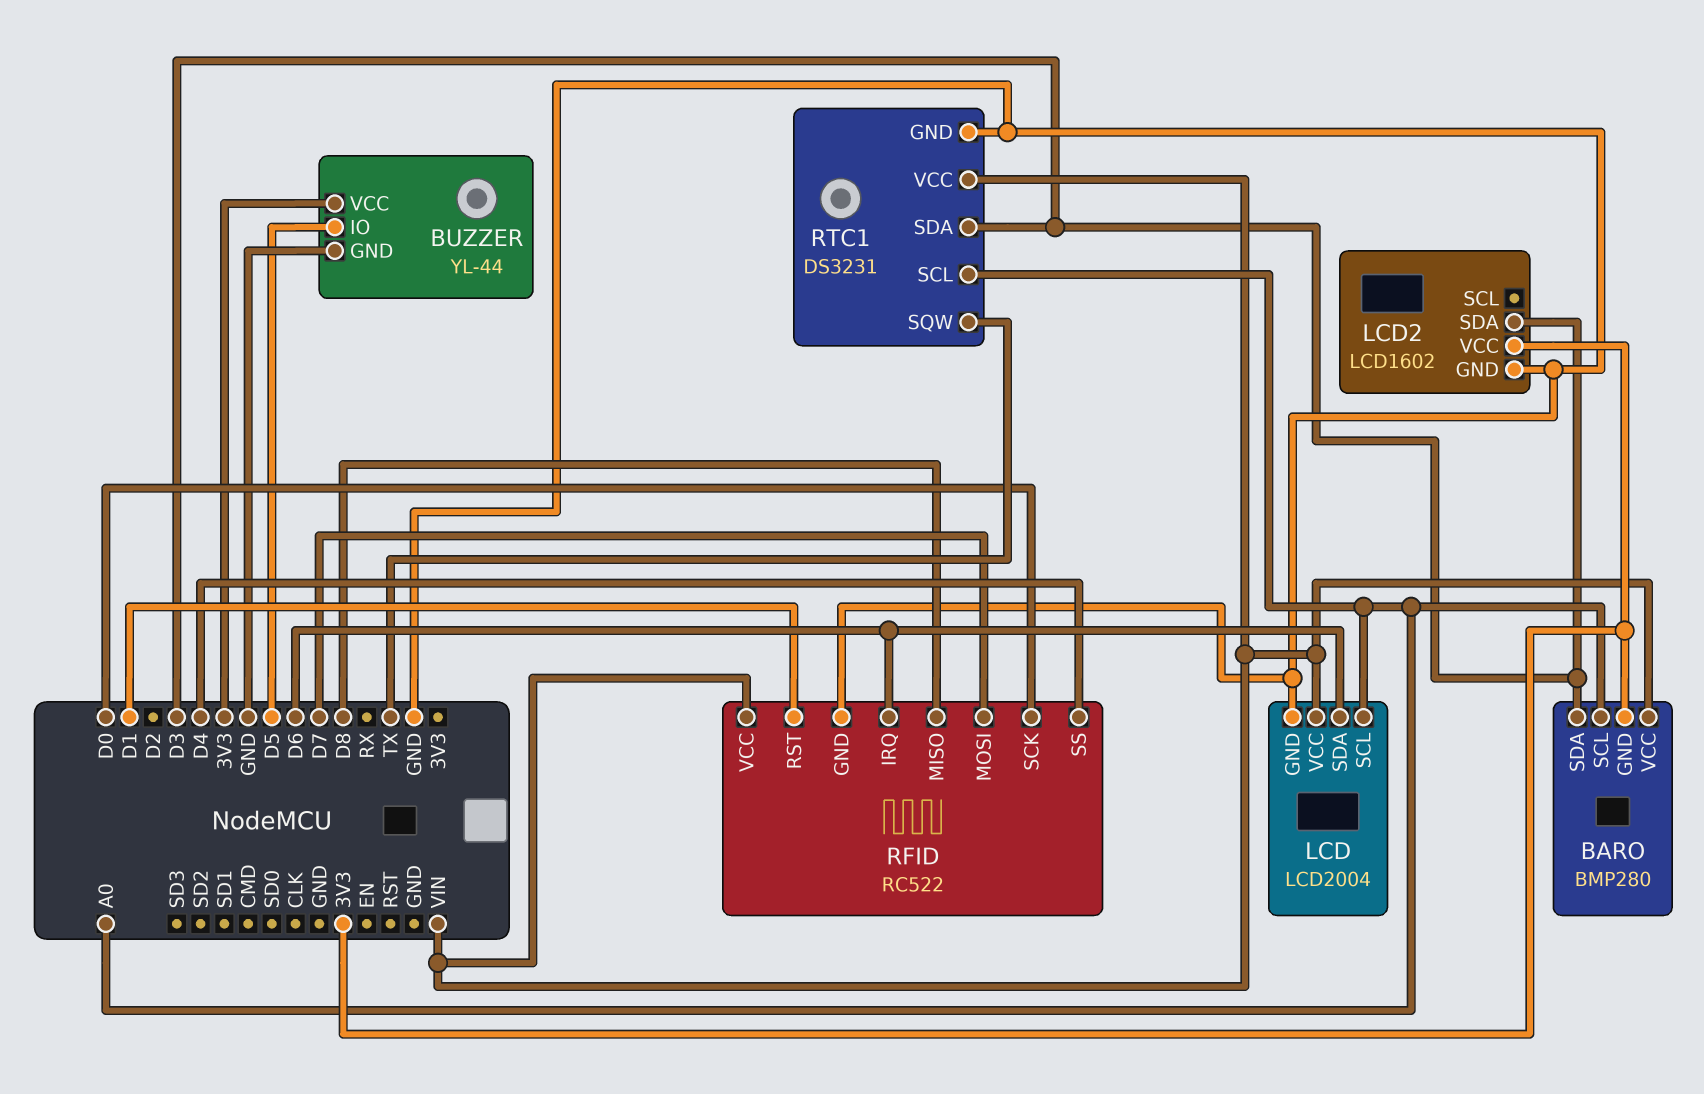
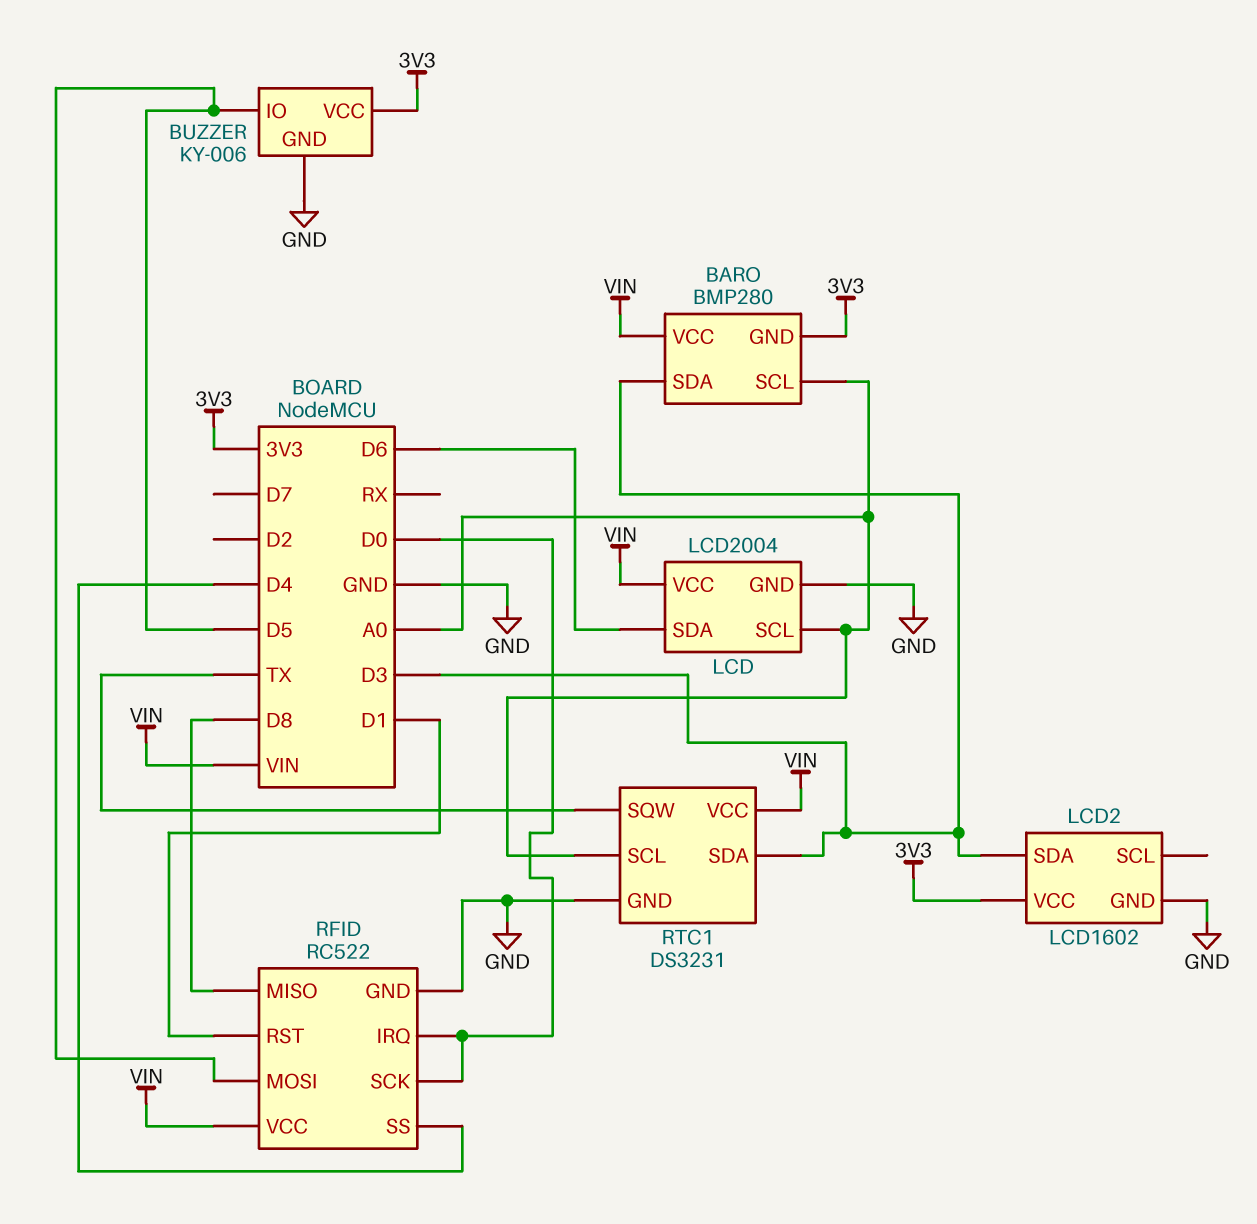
BUZZER: YL-44 -> KY-006
RFID pin IRQ: D6 -> D0
RFID pin MOSI: D7 -> D5

